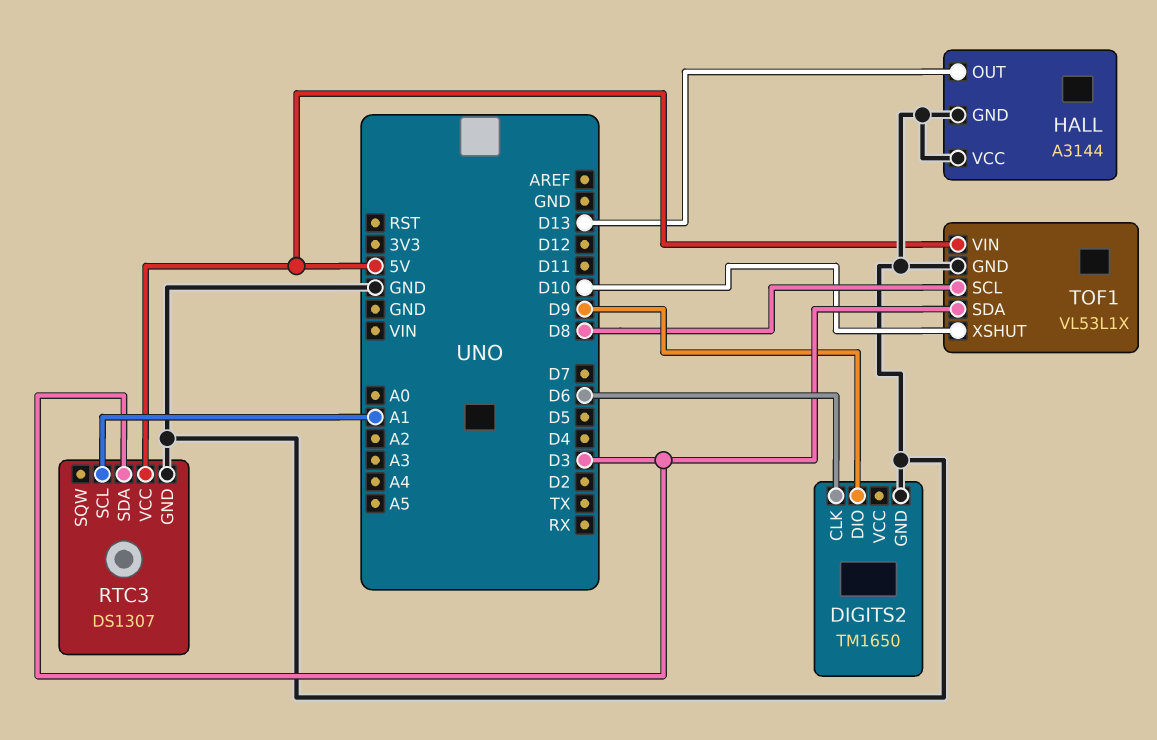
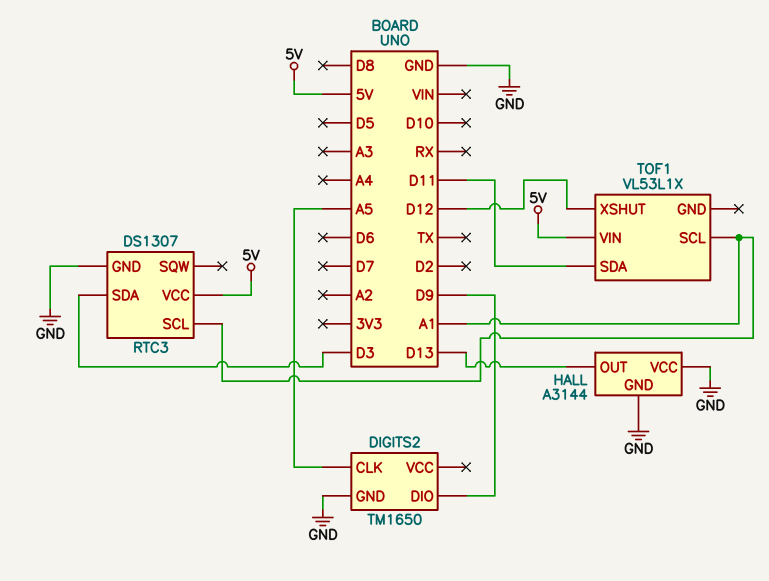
DIGITS2 pin CLK: D6 -> A5
TOF1 pin GND: GND -> none
TOF1 pin SCL: D8 -> A1
TOF1 pin SDA: D3 -> D11
TOF1 pin XSHUT: D10 -> D12

